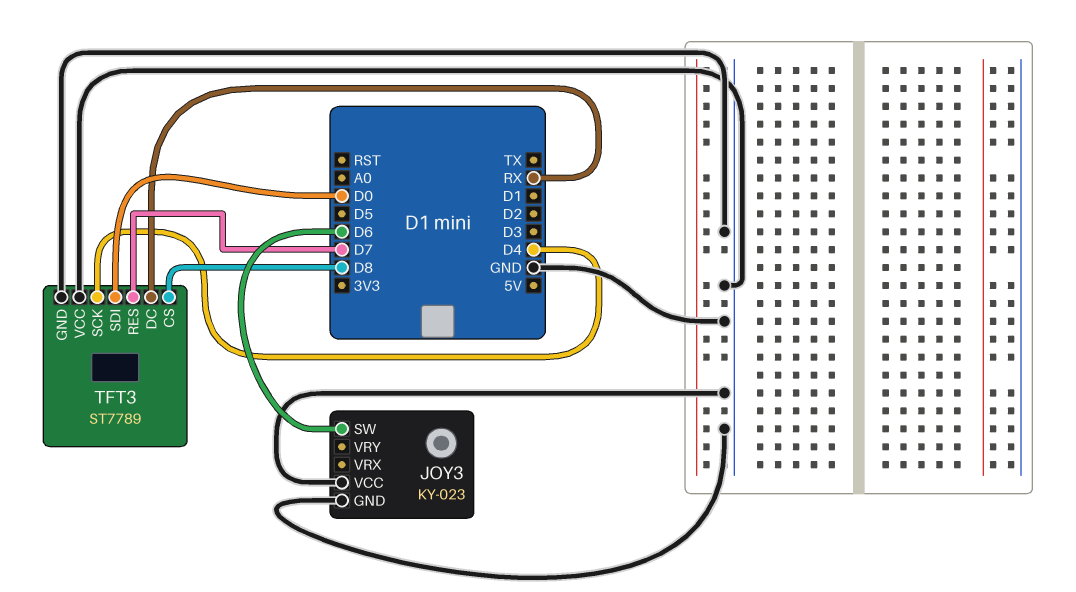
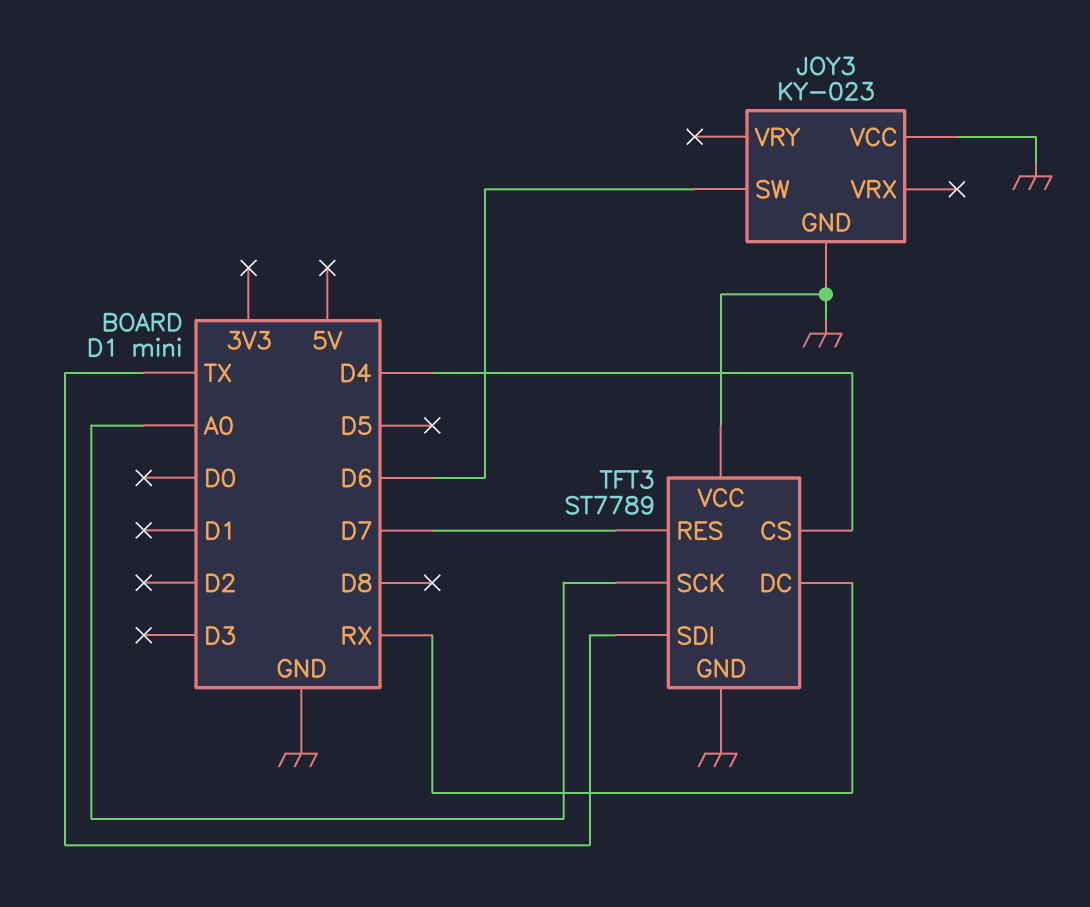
TFT3 pin CS: D8 -> D4
TFT3 pin SCK: D4 -> A0
TFT3 pin SDI: D0 -> TX

